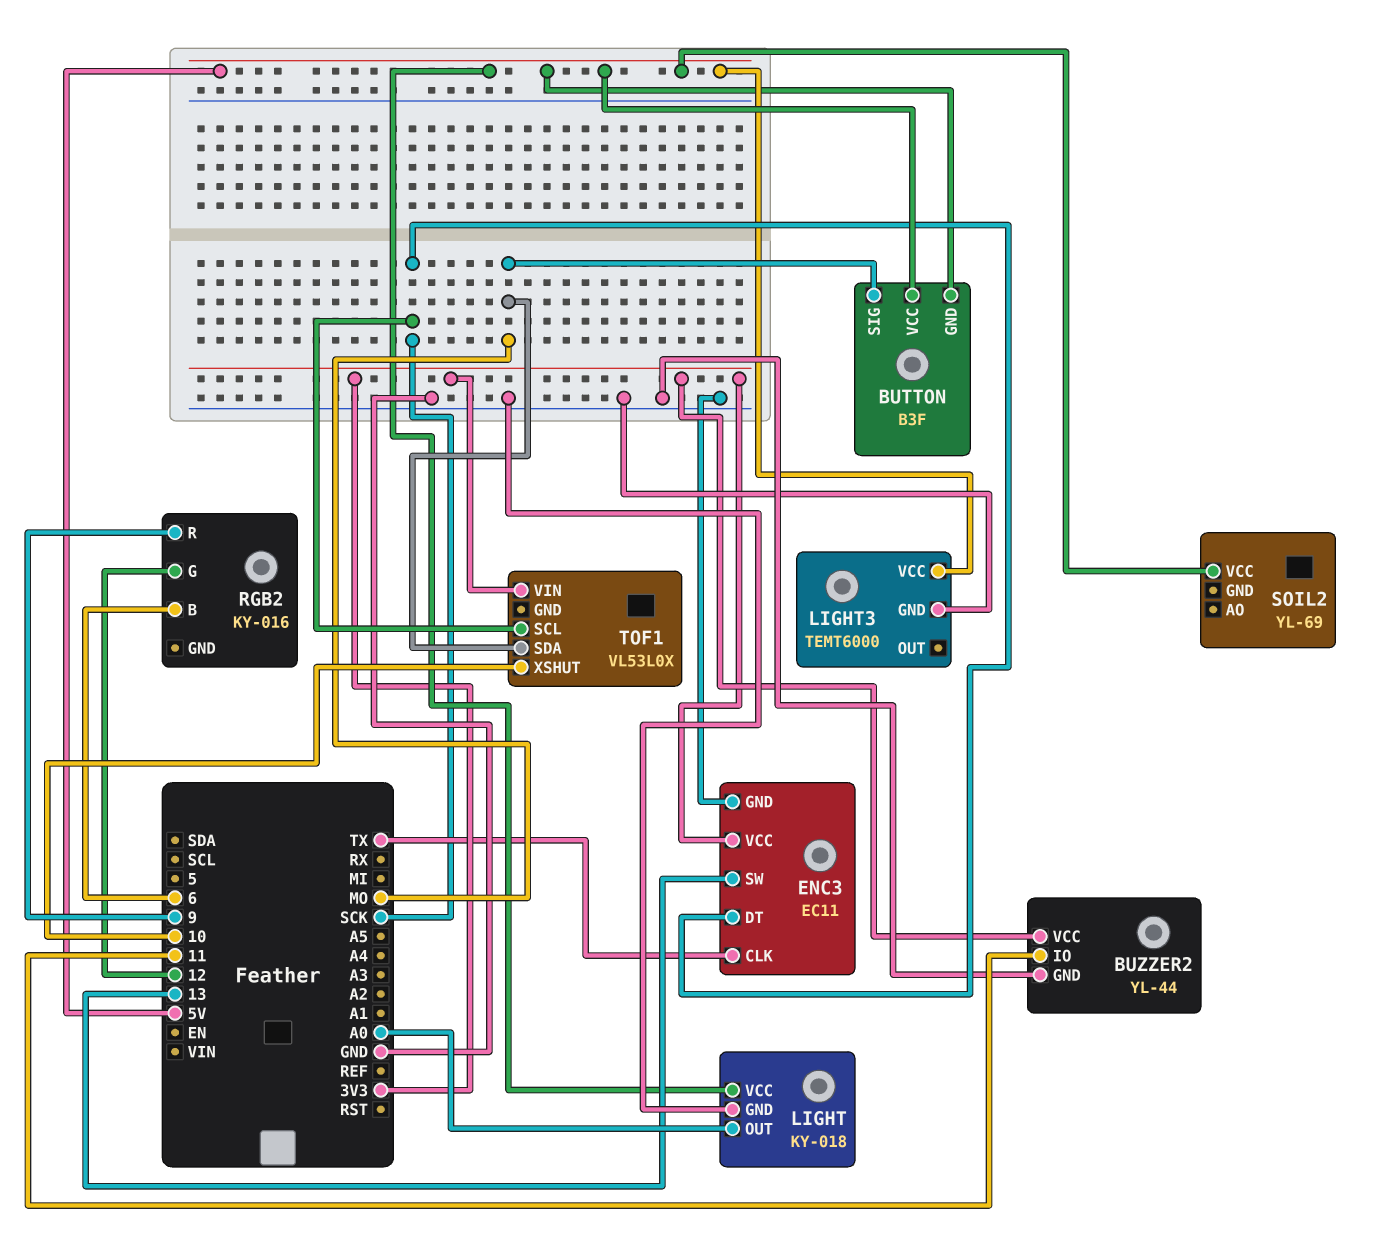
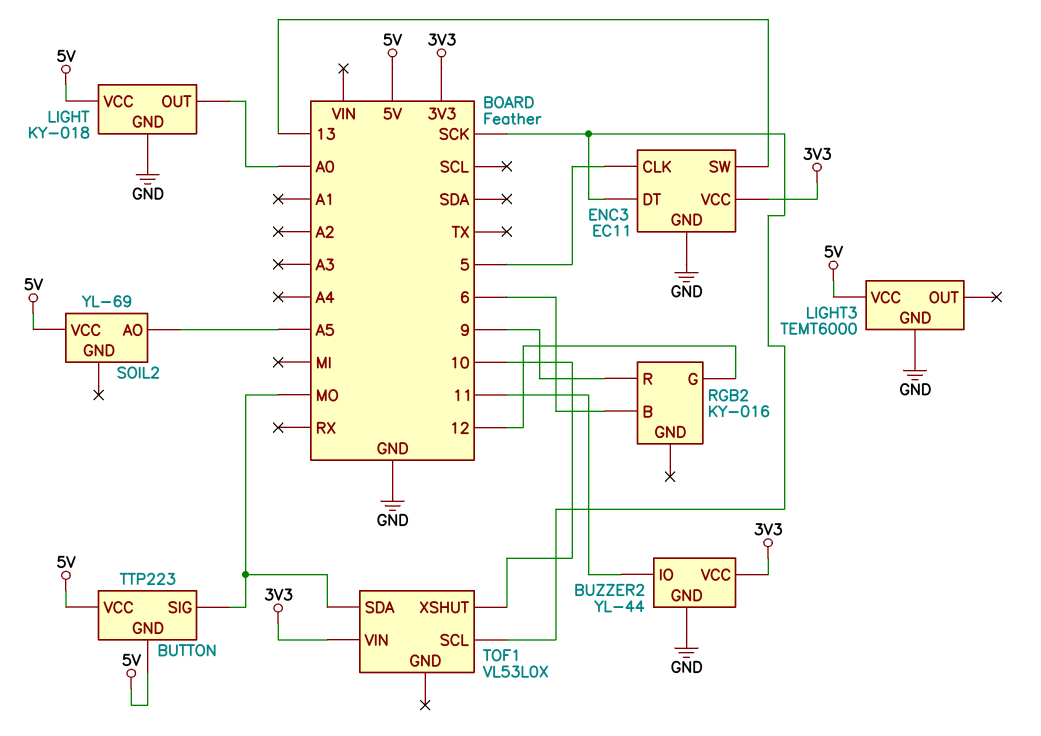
BUTTON: B3F -> TTP223
ENC3 pin CLK: TX -> 5
SOIL2 pin AO: none -> A5

